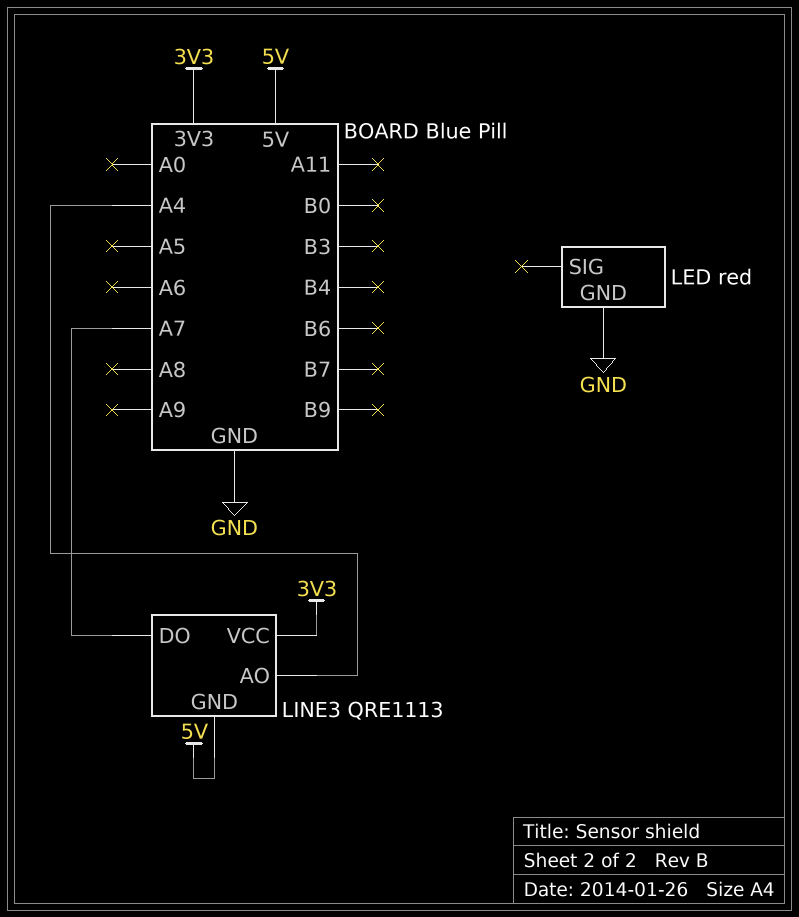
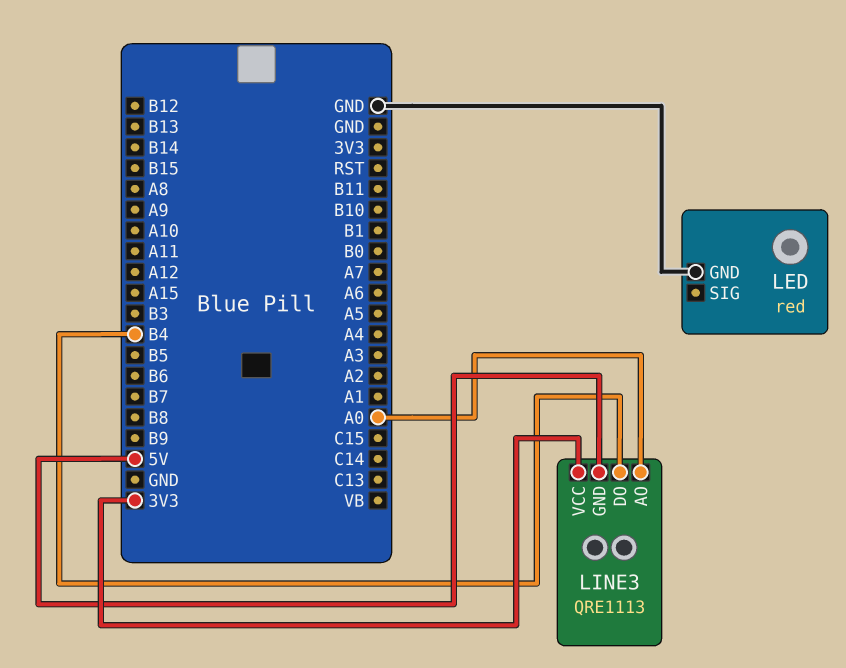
LINE3 pin AO: A4 -> A0
LINE3 pin DO: A7 -> B4

